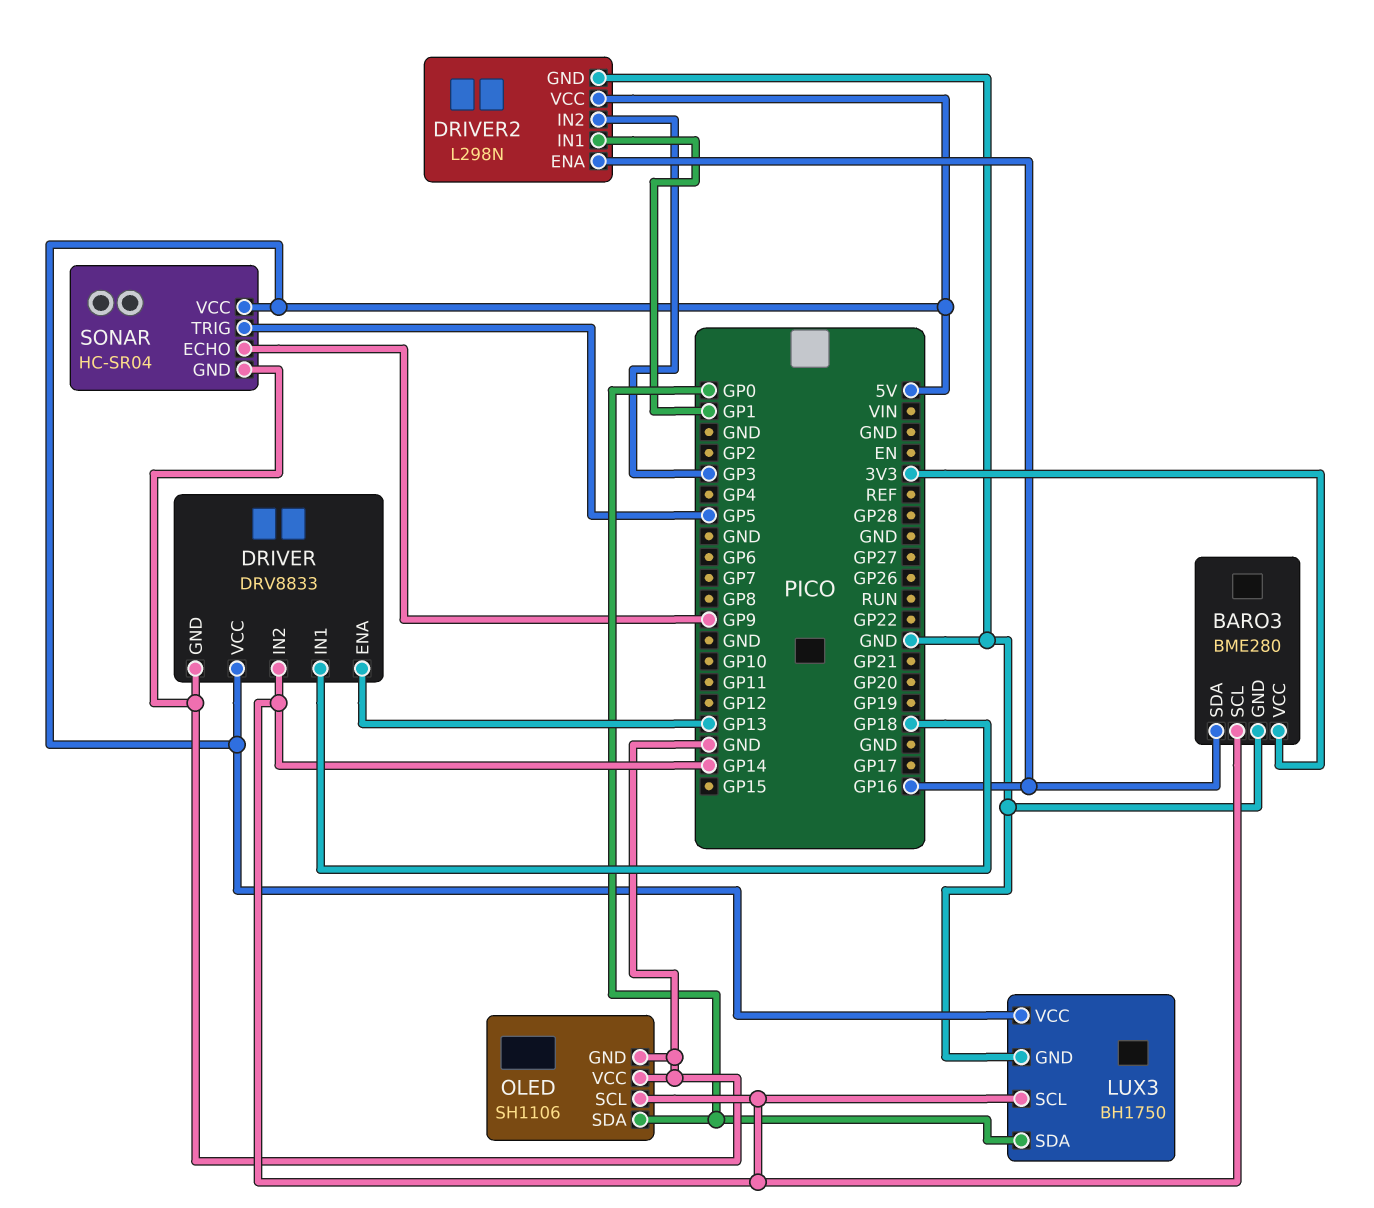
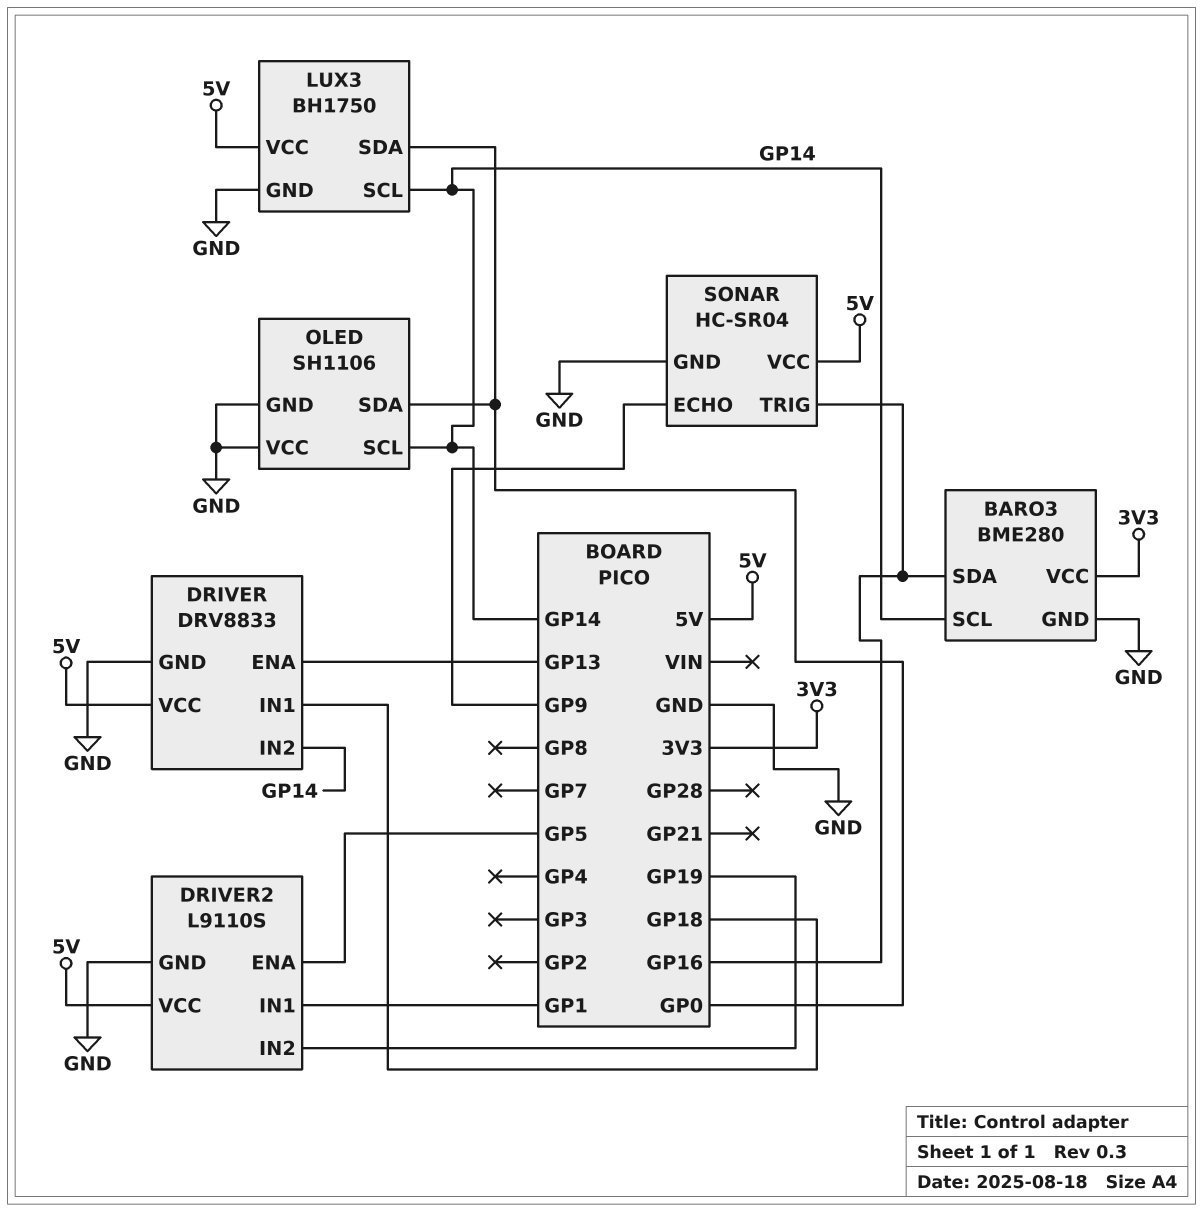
DRIVER2: L298N -> L9110S
DRIVER2 pin ENA: GP16 -> GP5
DRIVER2 pin IN2: GP3 -> GP19
SONAR pin TRIG: GP5 -> GP16

